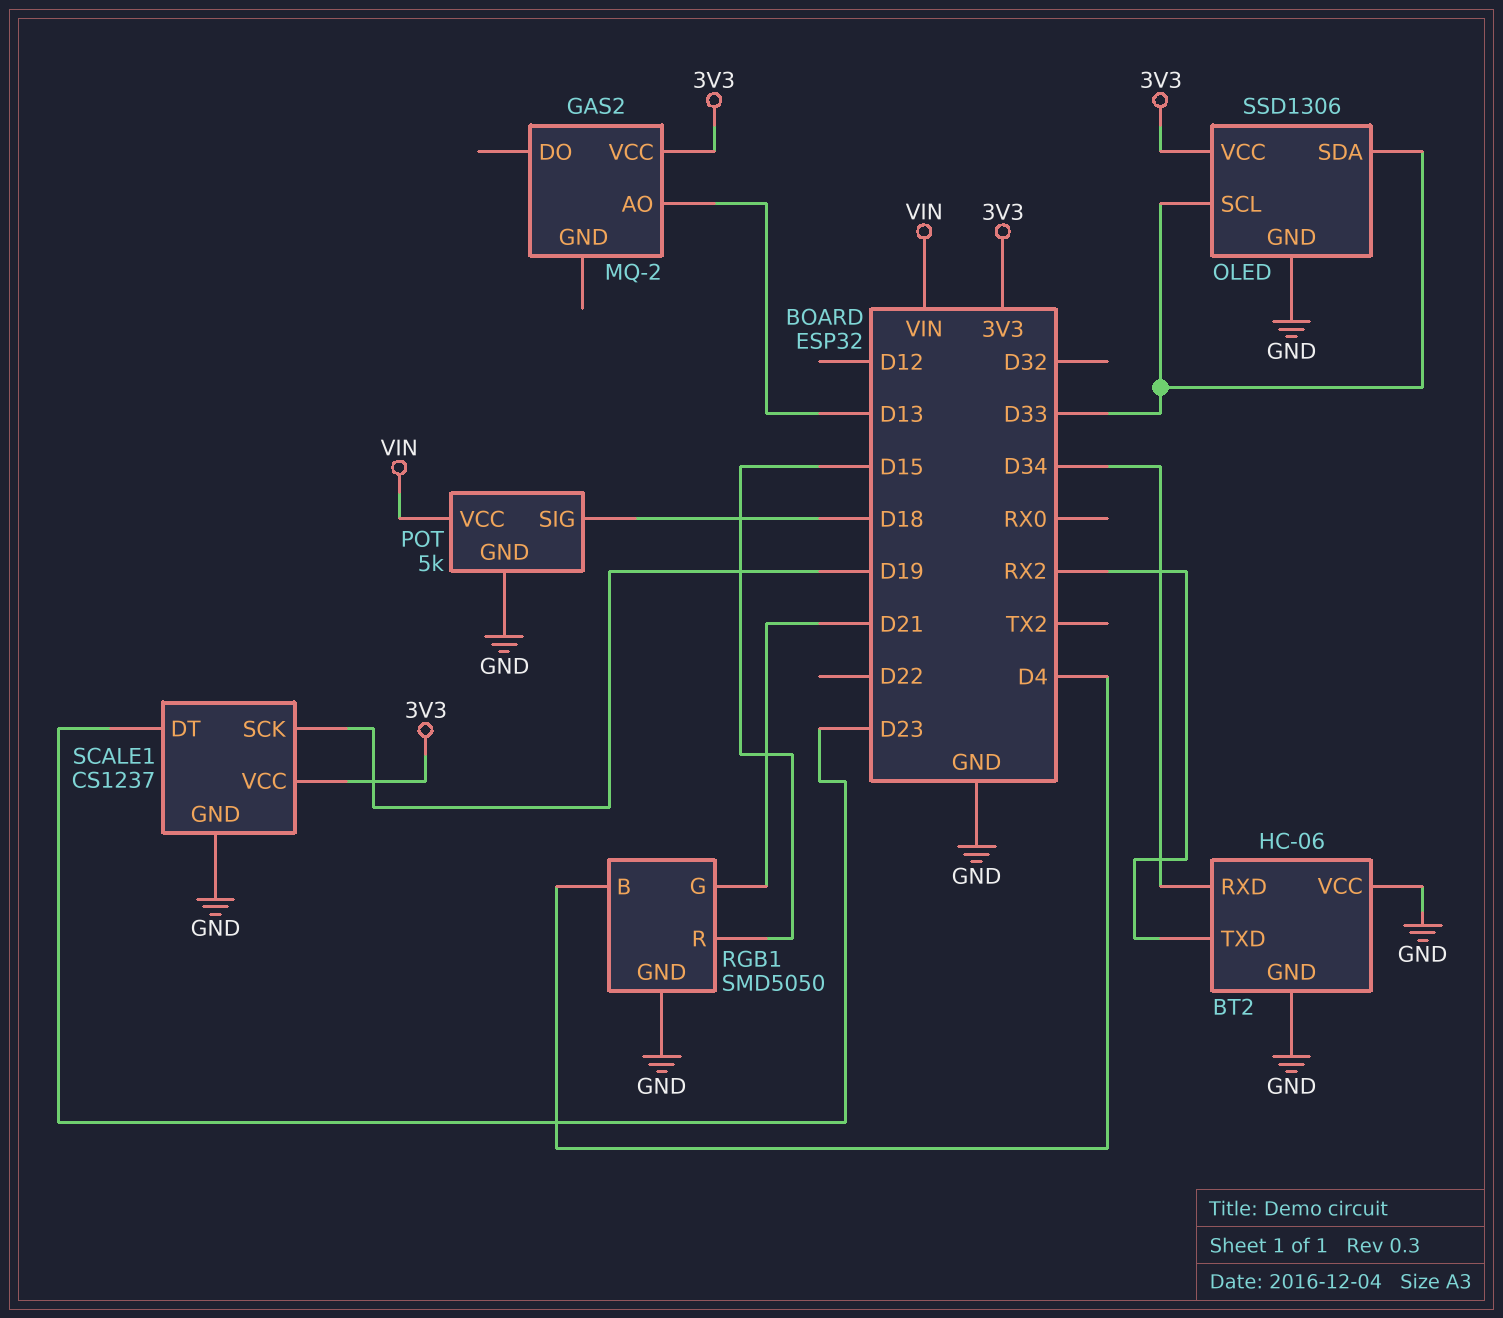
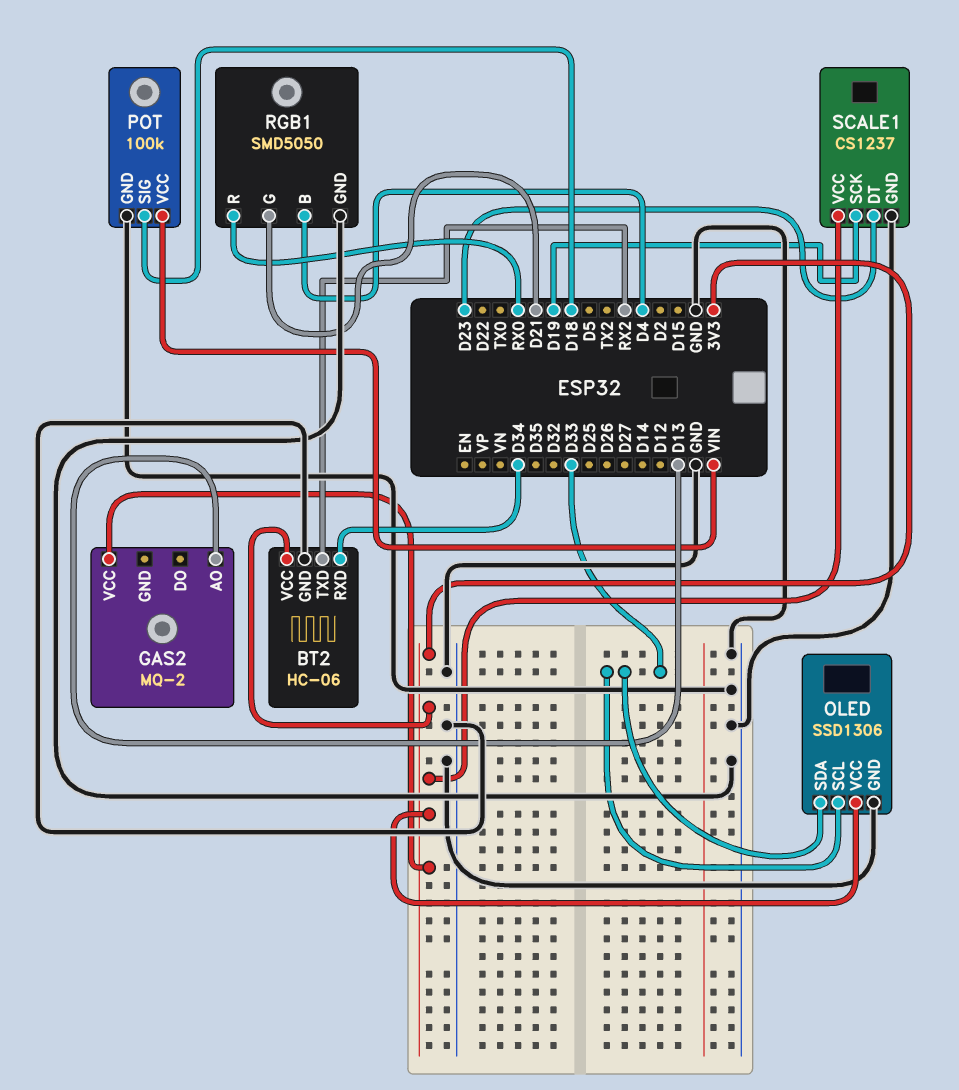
BT2 pin VCC: GND -> 3V3
POT: 5k -> 100k
RGB1 pin R: D15 -> RX0

